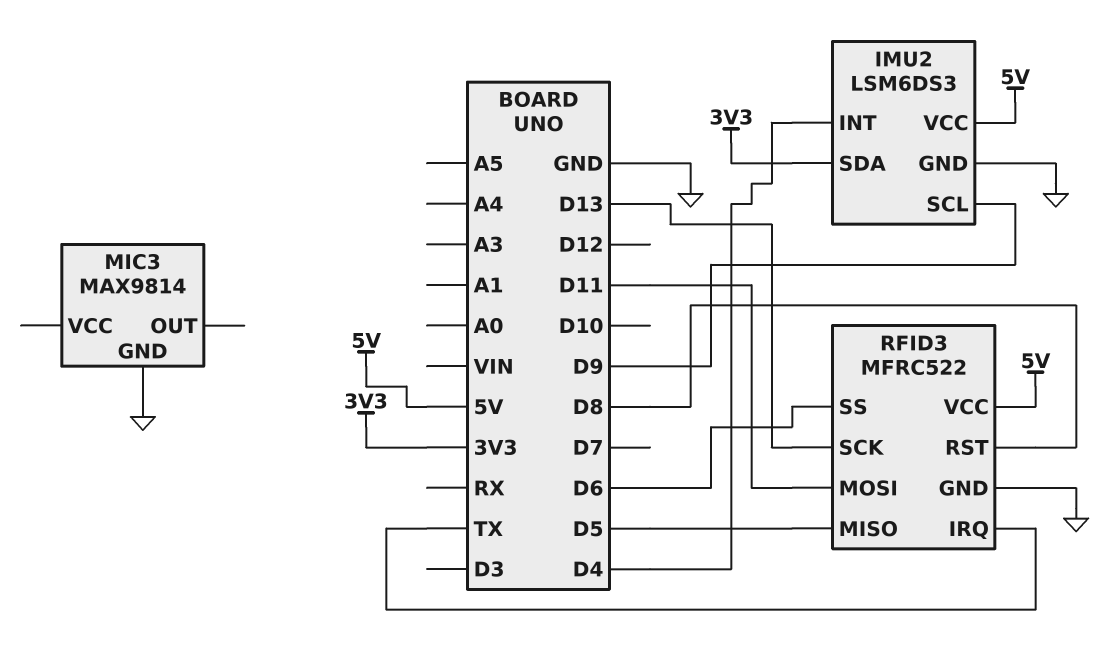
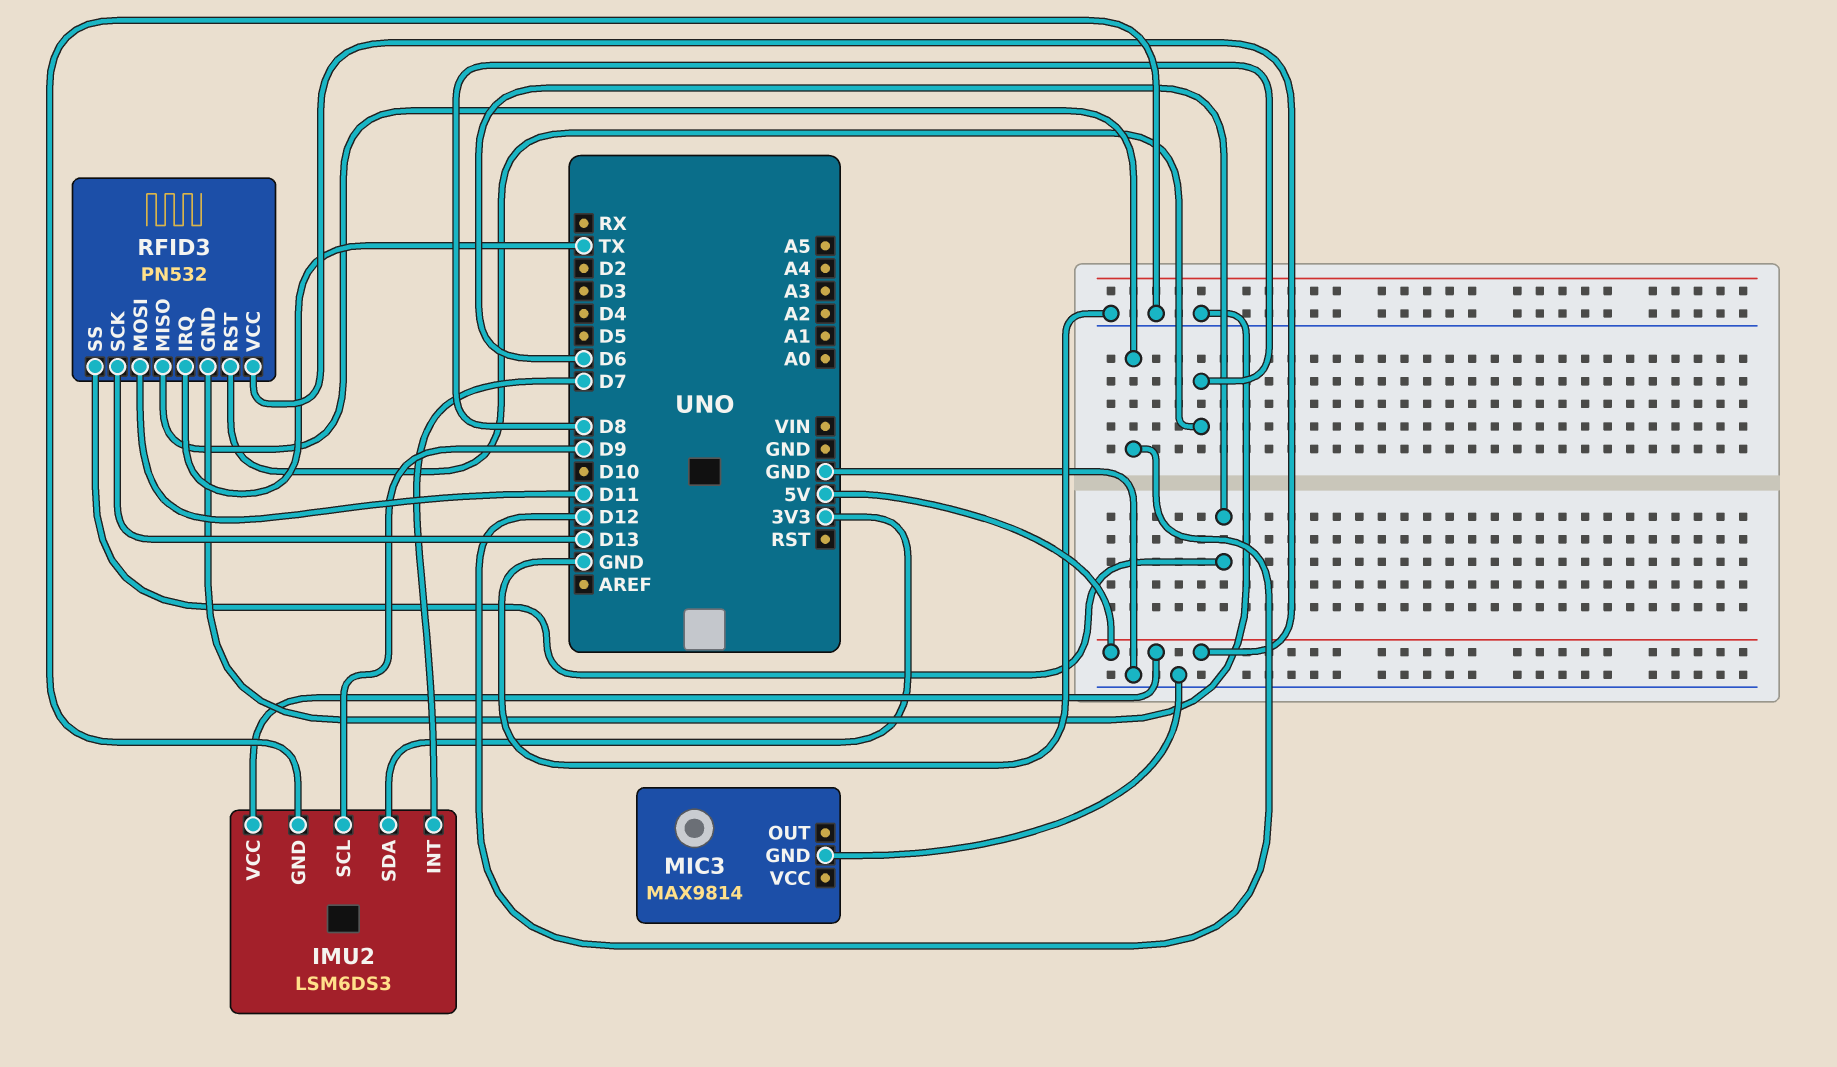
IMU2 pin INT: D4 -> D7
RFID3: MFRC522 -> PN532
RFID3 pin MISO: D5 -> D12

